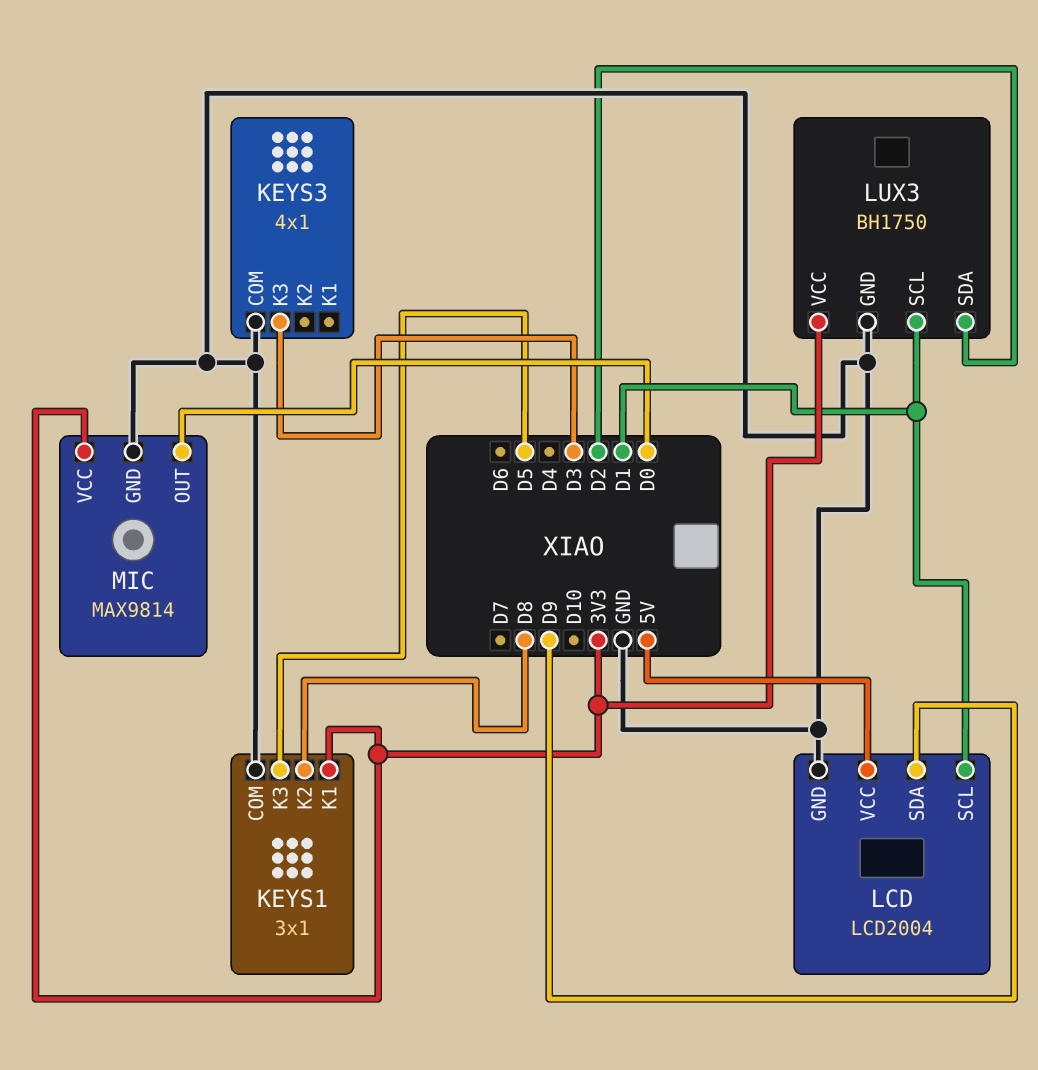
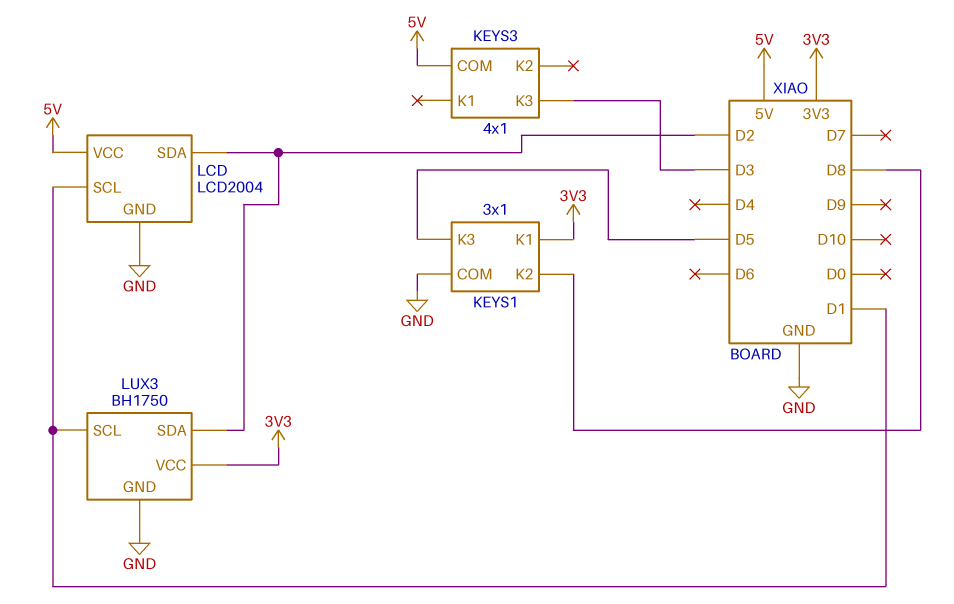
KEYS3 pin COM: GND -> 5V
LCD pin SDA: D9 -> D2
MIC: MAX9814 -> none
MIC pin GND: GND -> none
MIC pin OUT: D0 -> none
MIC pin VCC: 3V3 -> none

